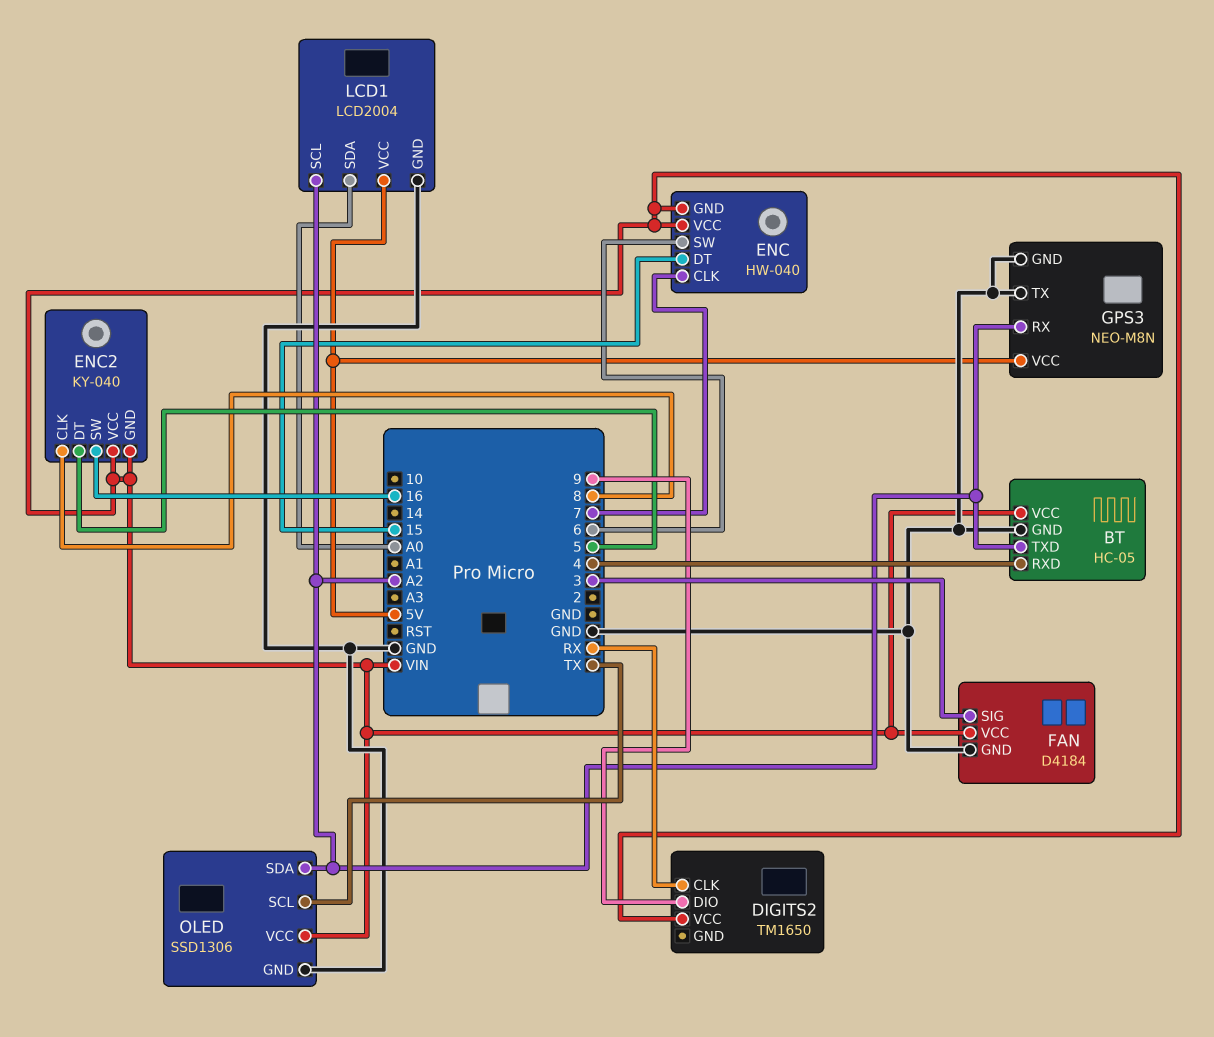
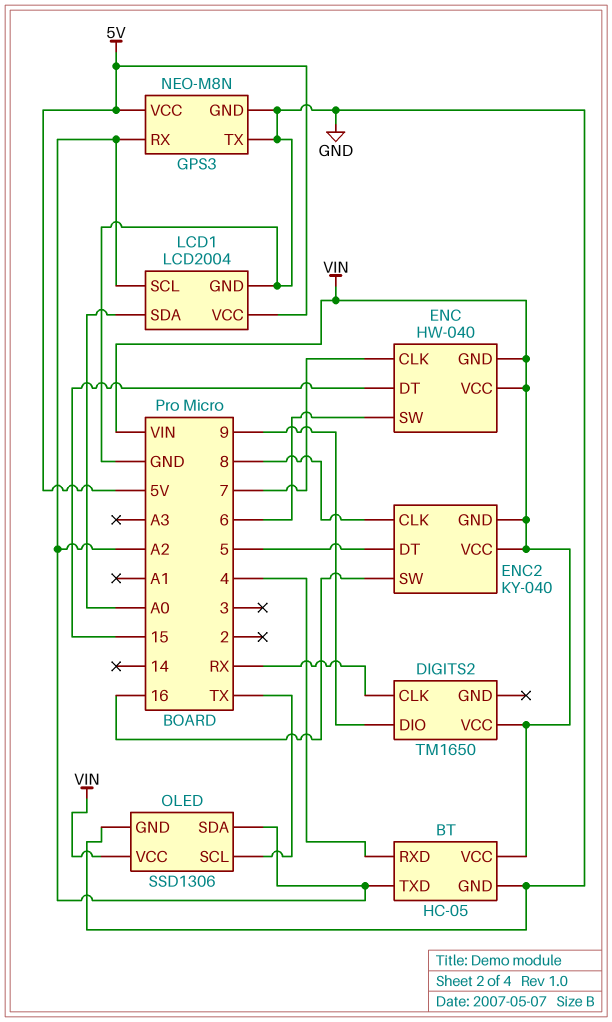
FAN: D4184 -> none
FAN pin GND: GND -> none
FAN pin SIG: 3 -> none
FAN pin VCC: VIN -> none

